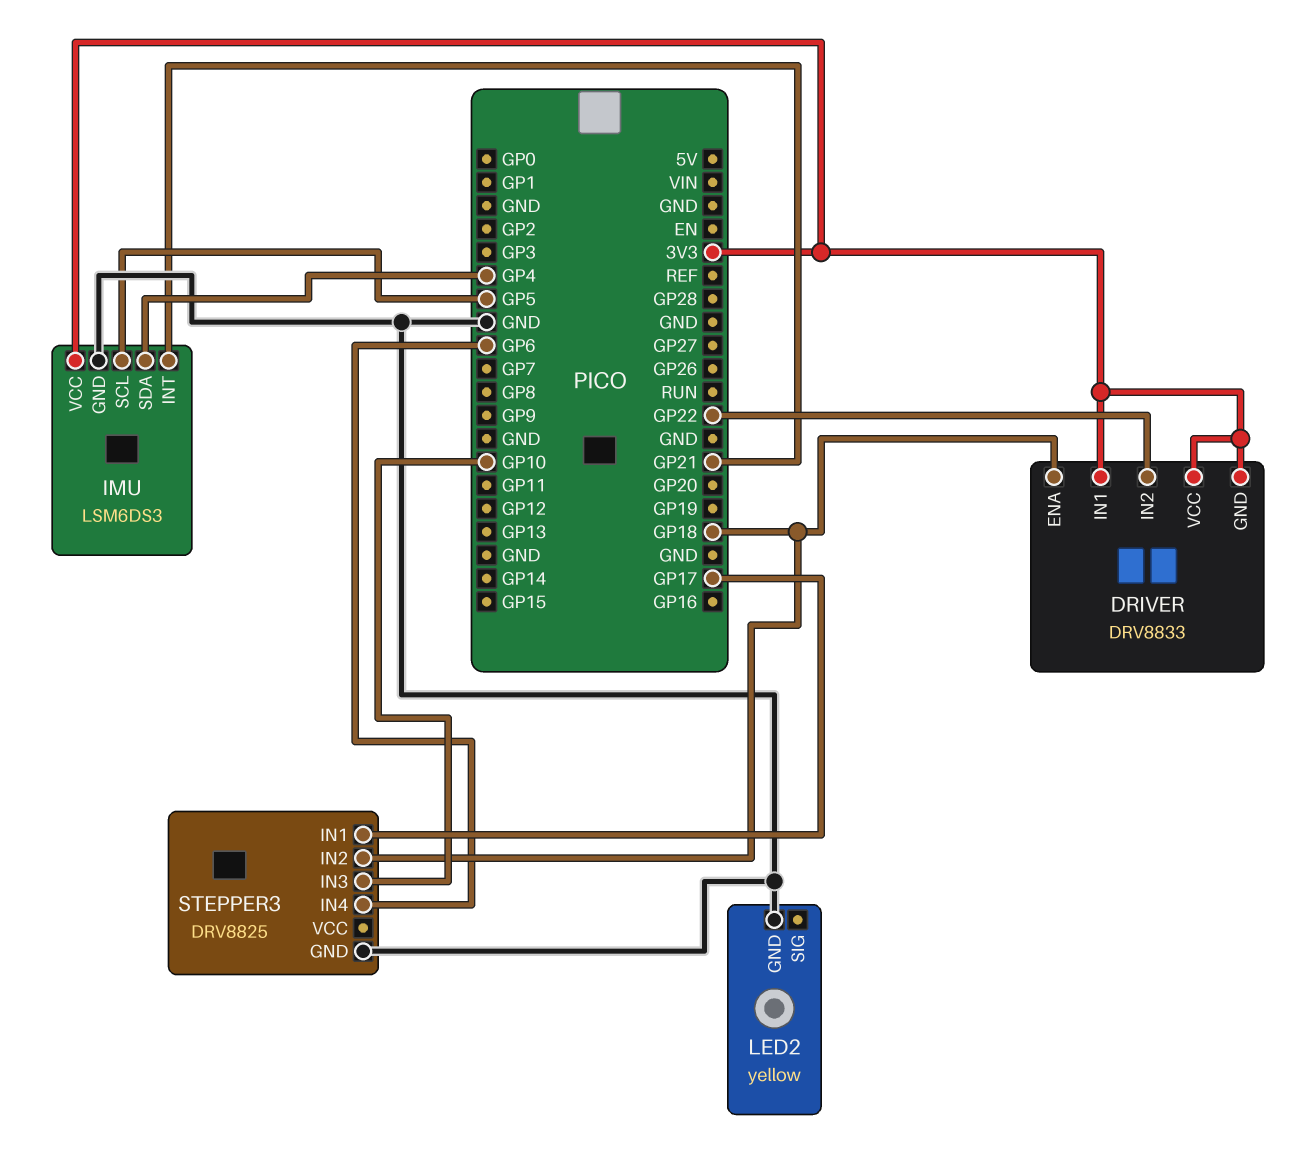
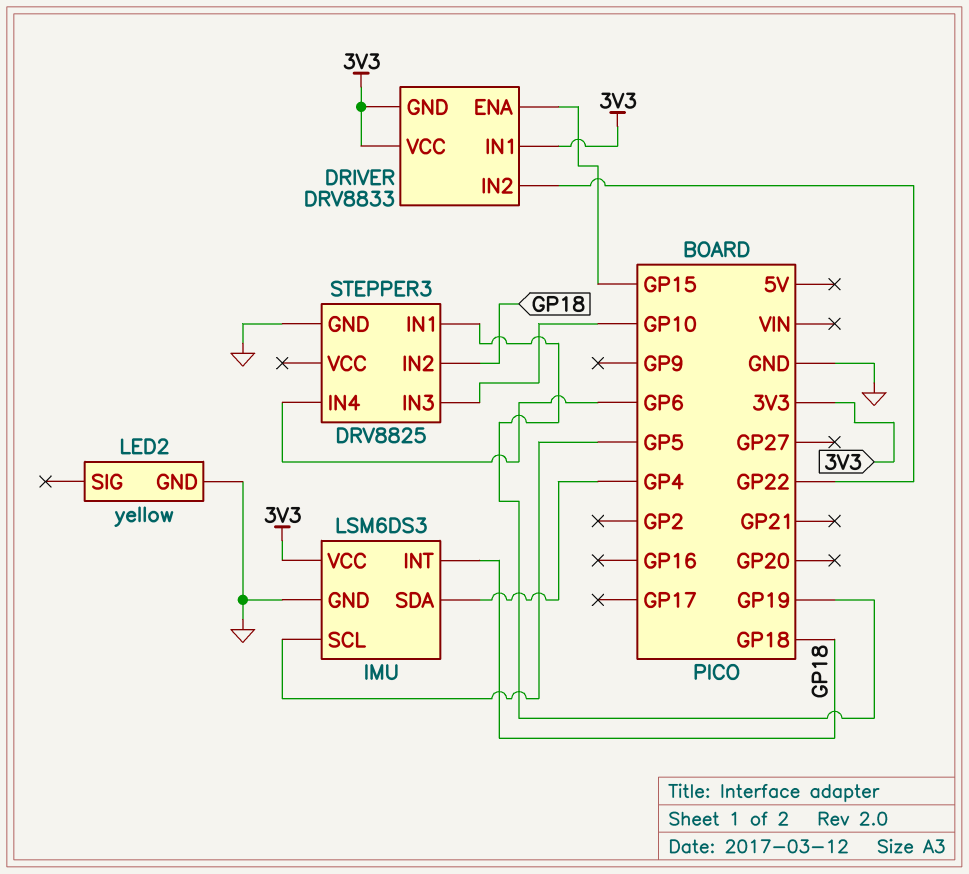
DRIVER pin ENA: GP18 -> GP15
IMU pin INT: GP21 -> GP18
STEPPER3 pin IN1: GP17 -> GP19

